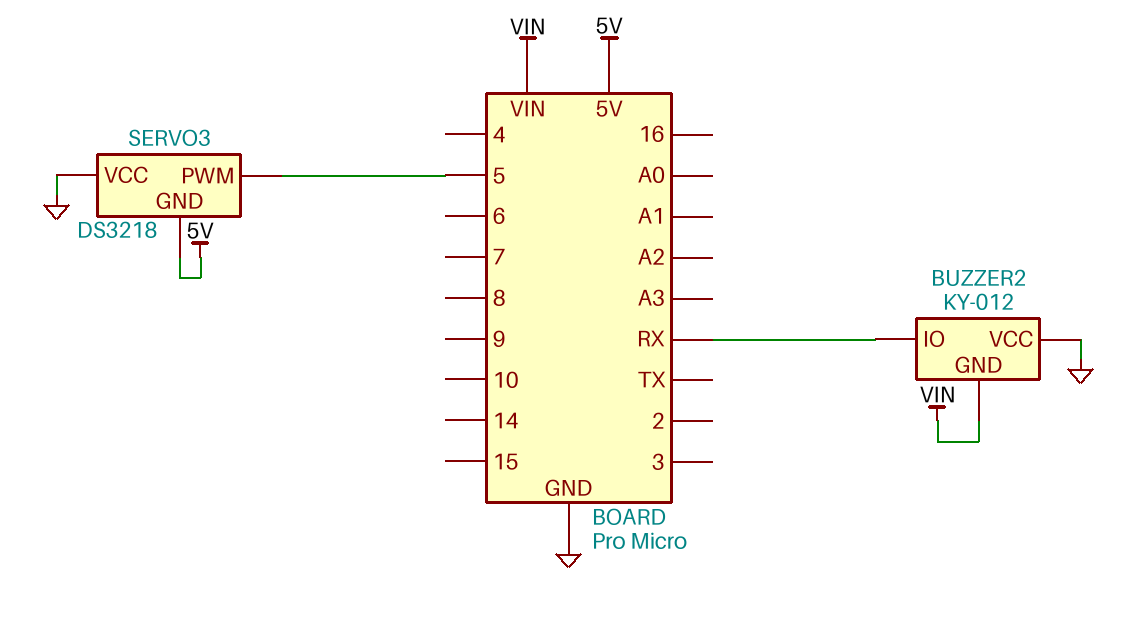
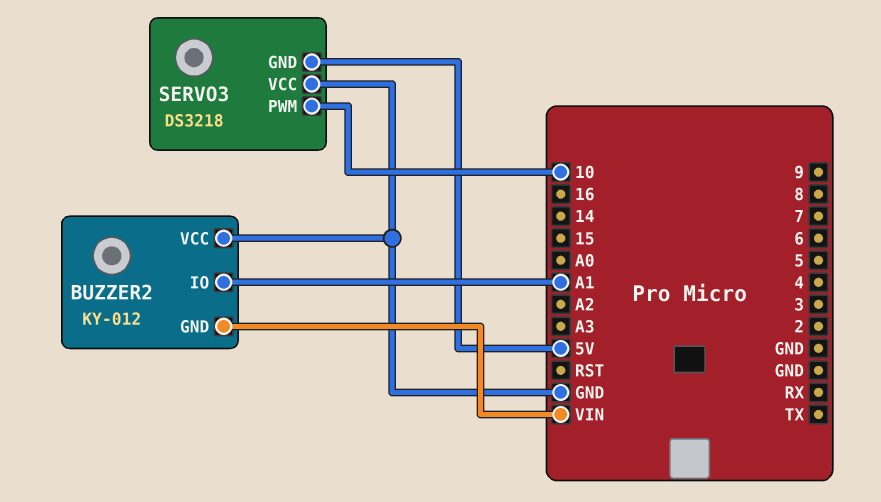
BUZZER2 pin IO: RX -> A1
SERVO3 pin PWM: 5 -> 10

